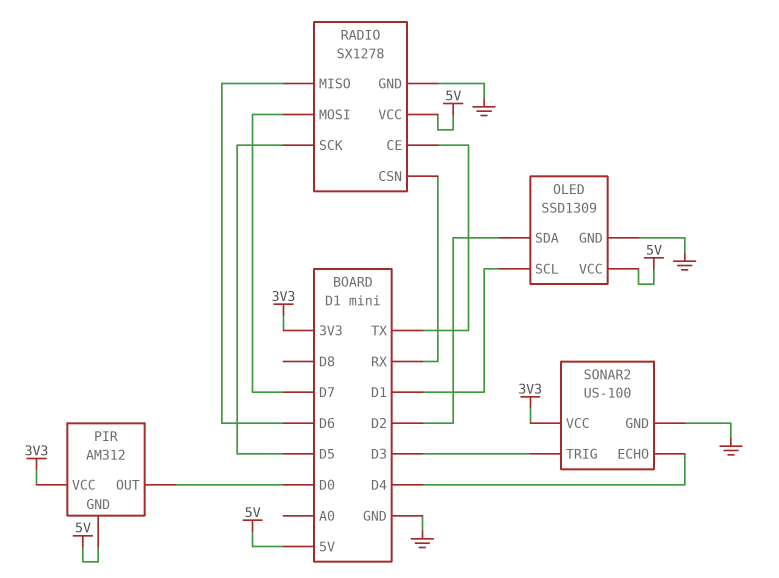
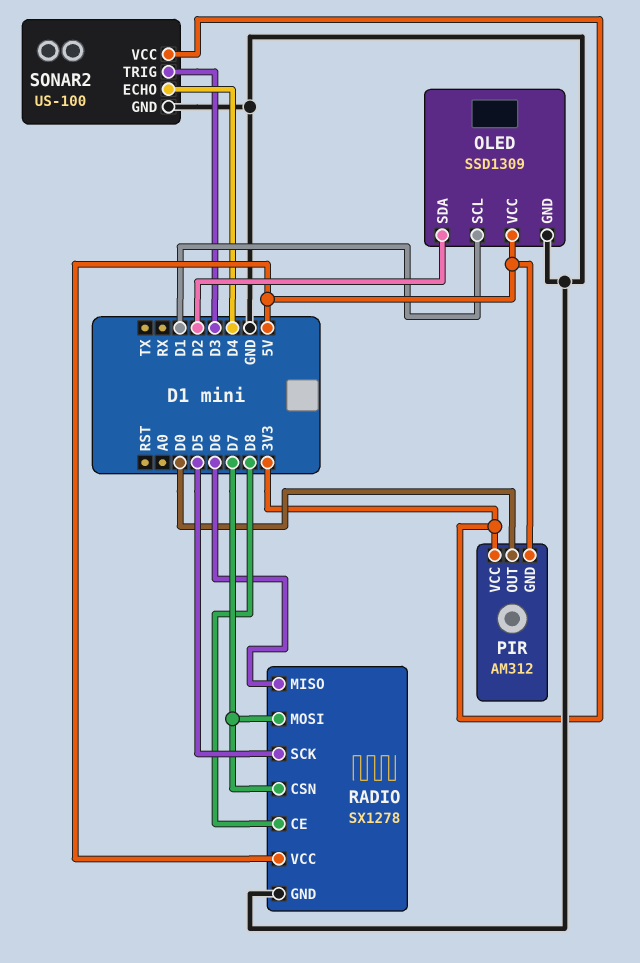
RADIO pin CE: TX -> D8
RADIO pin CSN: RX -> D7

